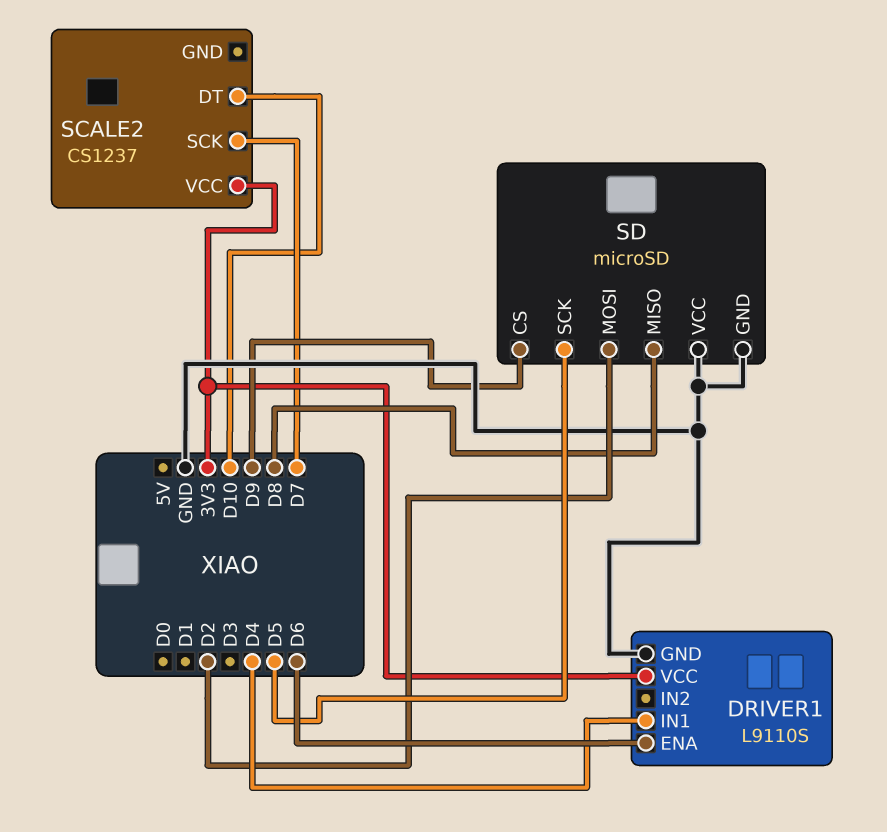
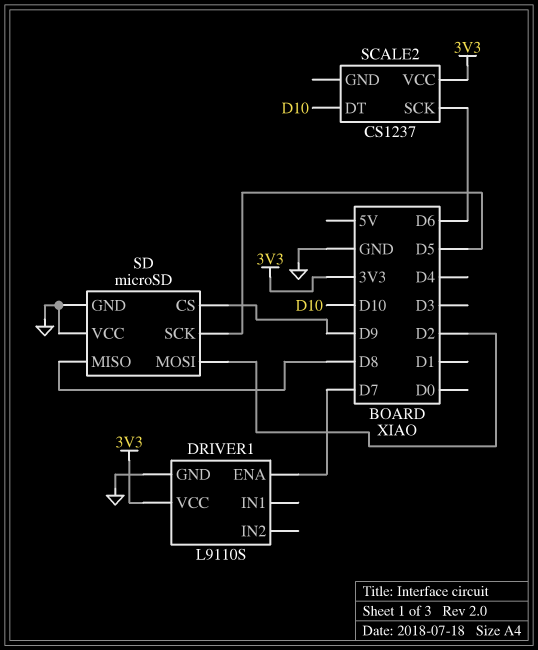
DRIVER1 pin ENA: D6 -> D7
DRIVER1 pin IN1: D4 -> none
SCALE2 pin SCK: D7 -> D6

